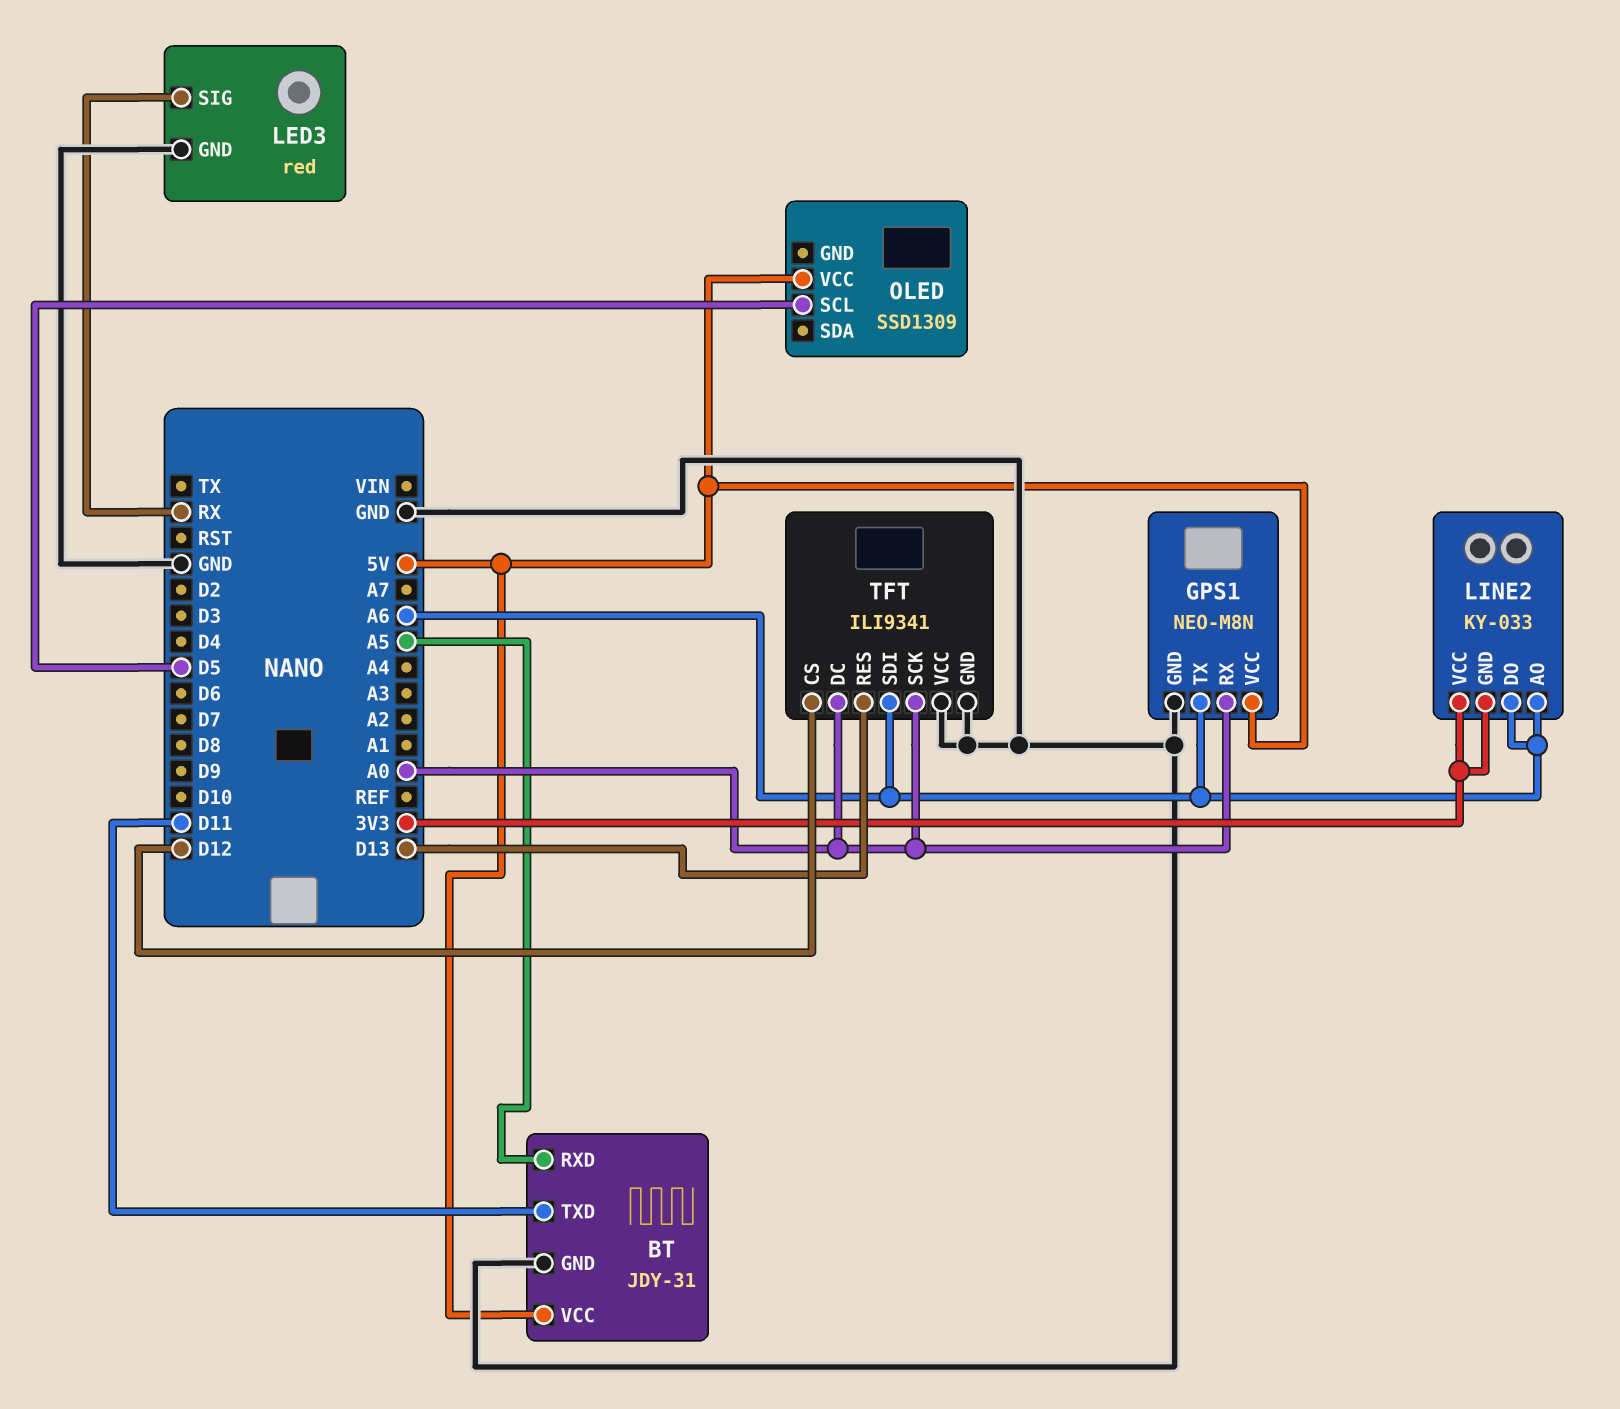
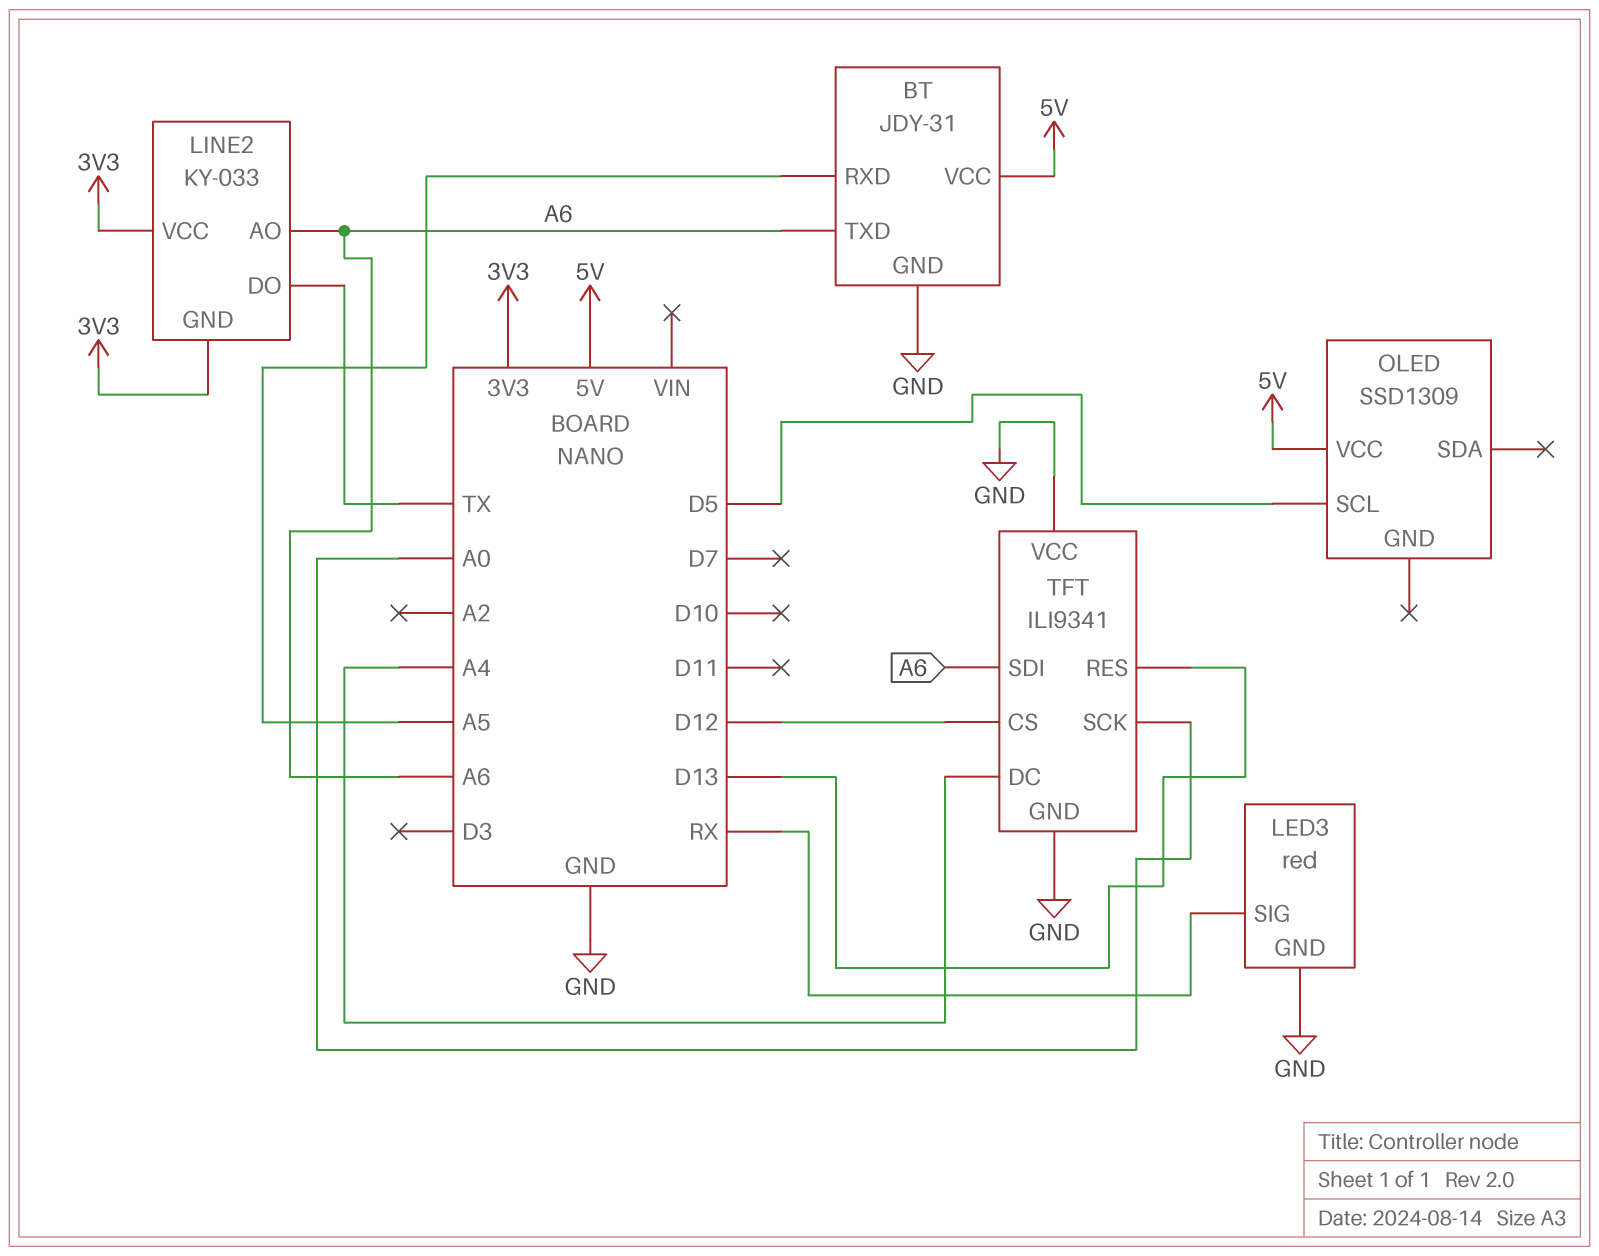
BT pin TXD: D11 -> A6
GPS1: NEO-M8N -> none
GPS1 pin GND: GND -> none
GPS1 pin RX: A0 -> none
GPS1 pin TX: A6 -> none
GPS1 pin VCC: 5V -> none
LINE2 pin DO: A6 -> TX
TFT pin DC: A0 -> A4

